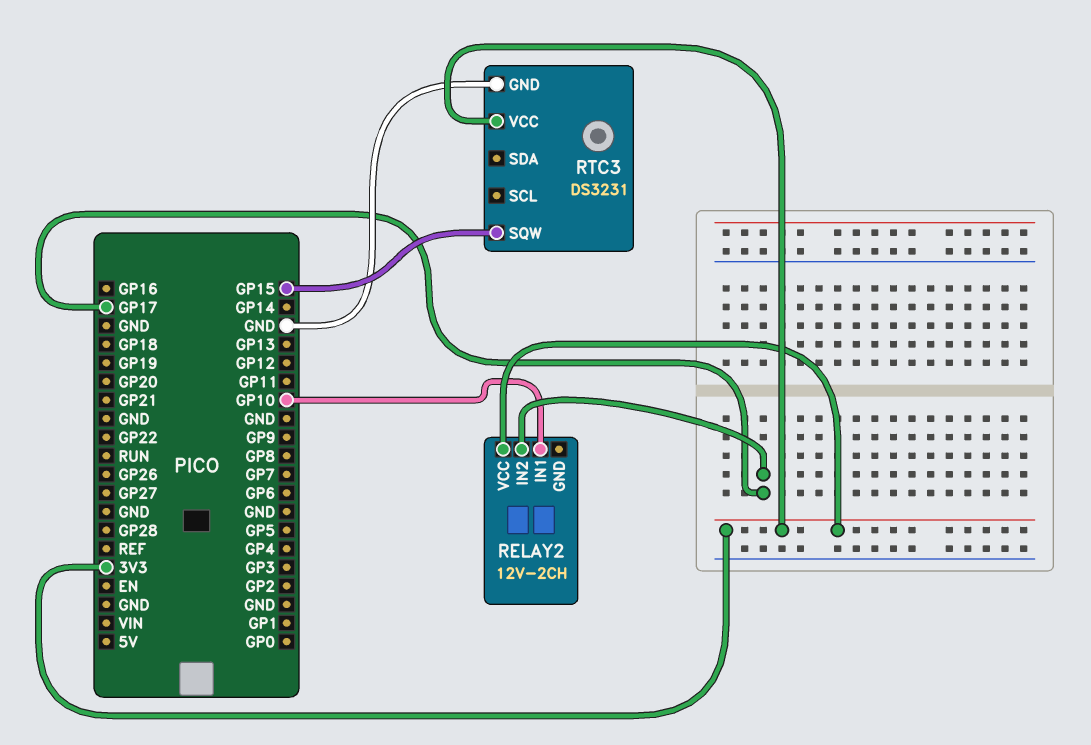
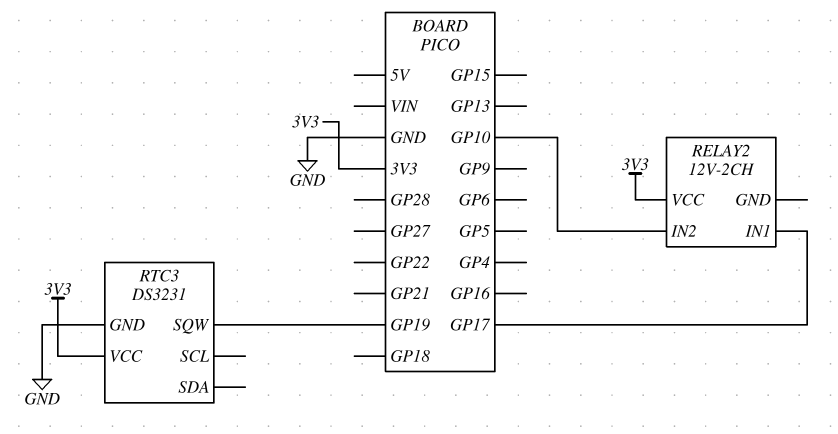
RELAY2 pin IN1: GP10 -> GP17
RELAY2 pin IN2: GP17 -> GP10
RTC3 pin SQW: GP15 -> GP19

